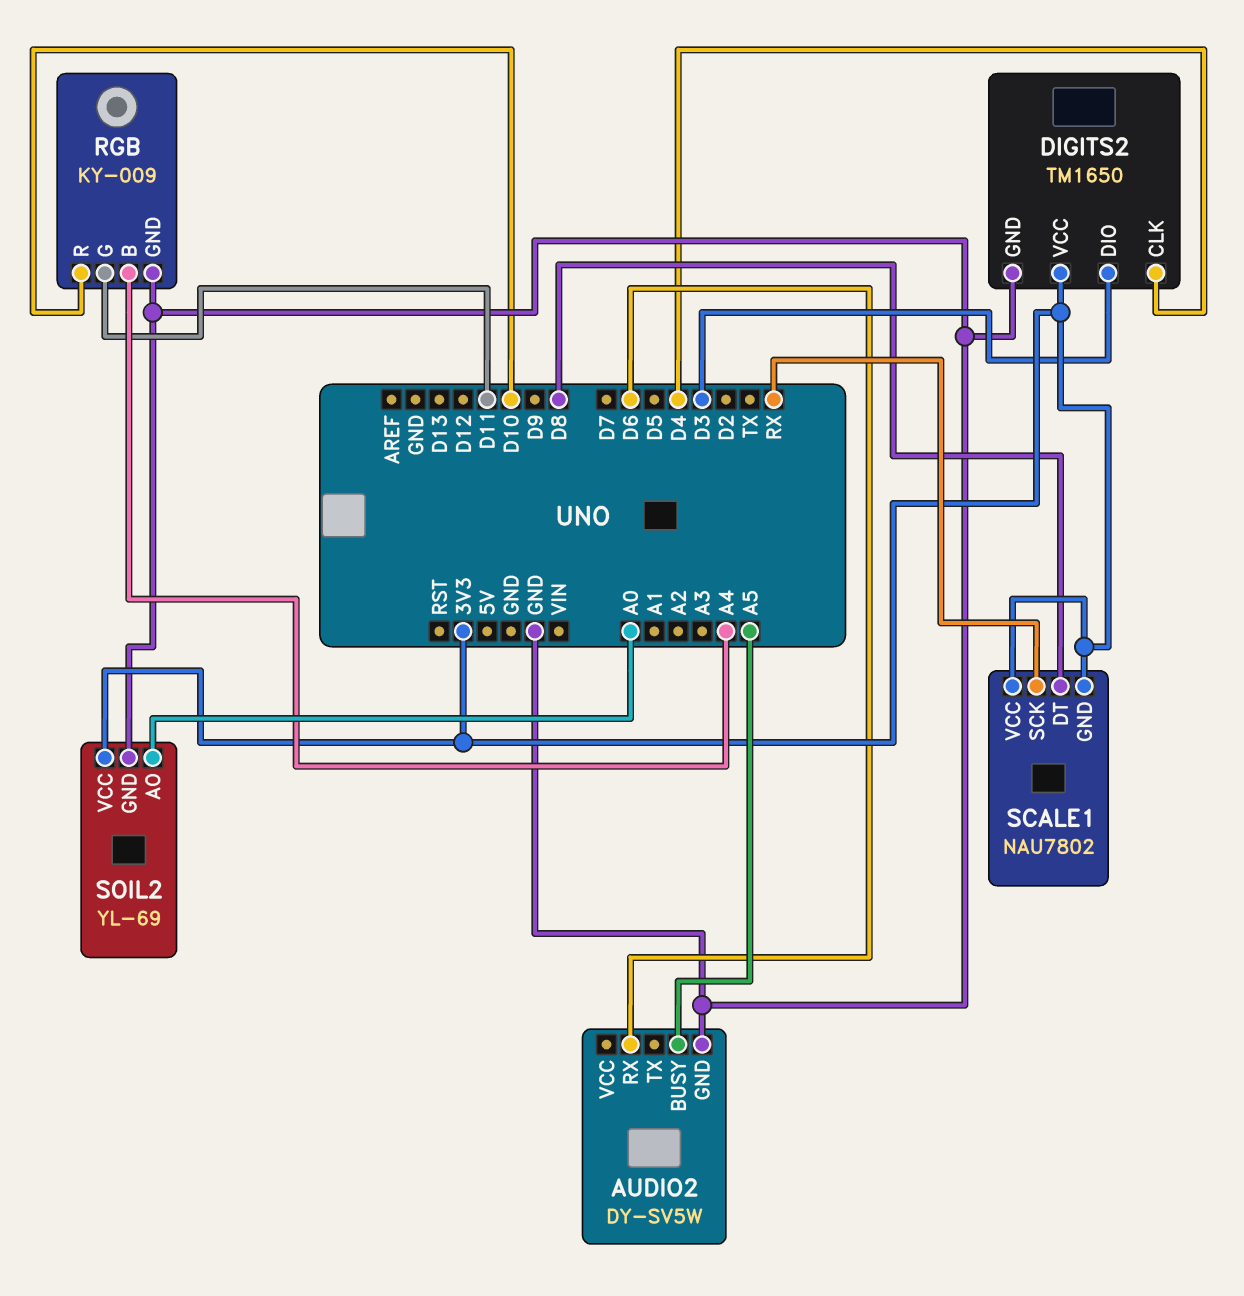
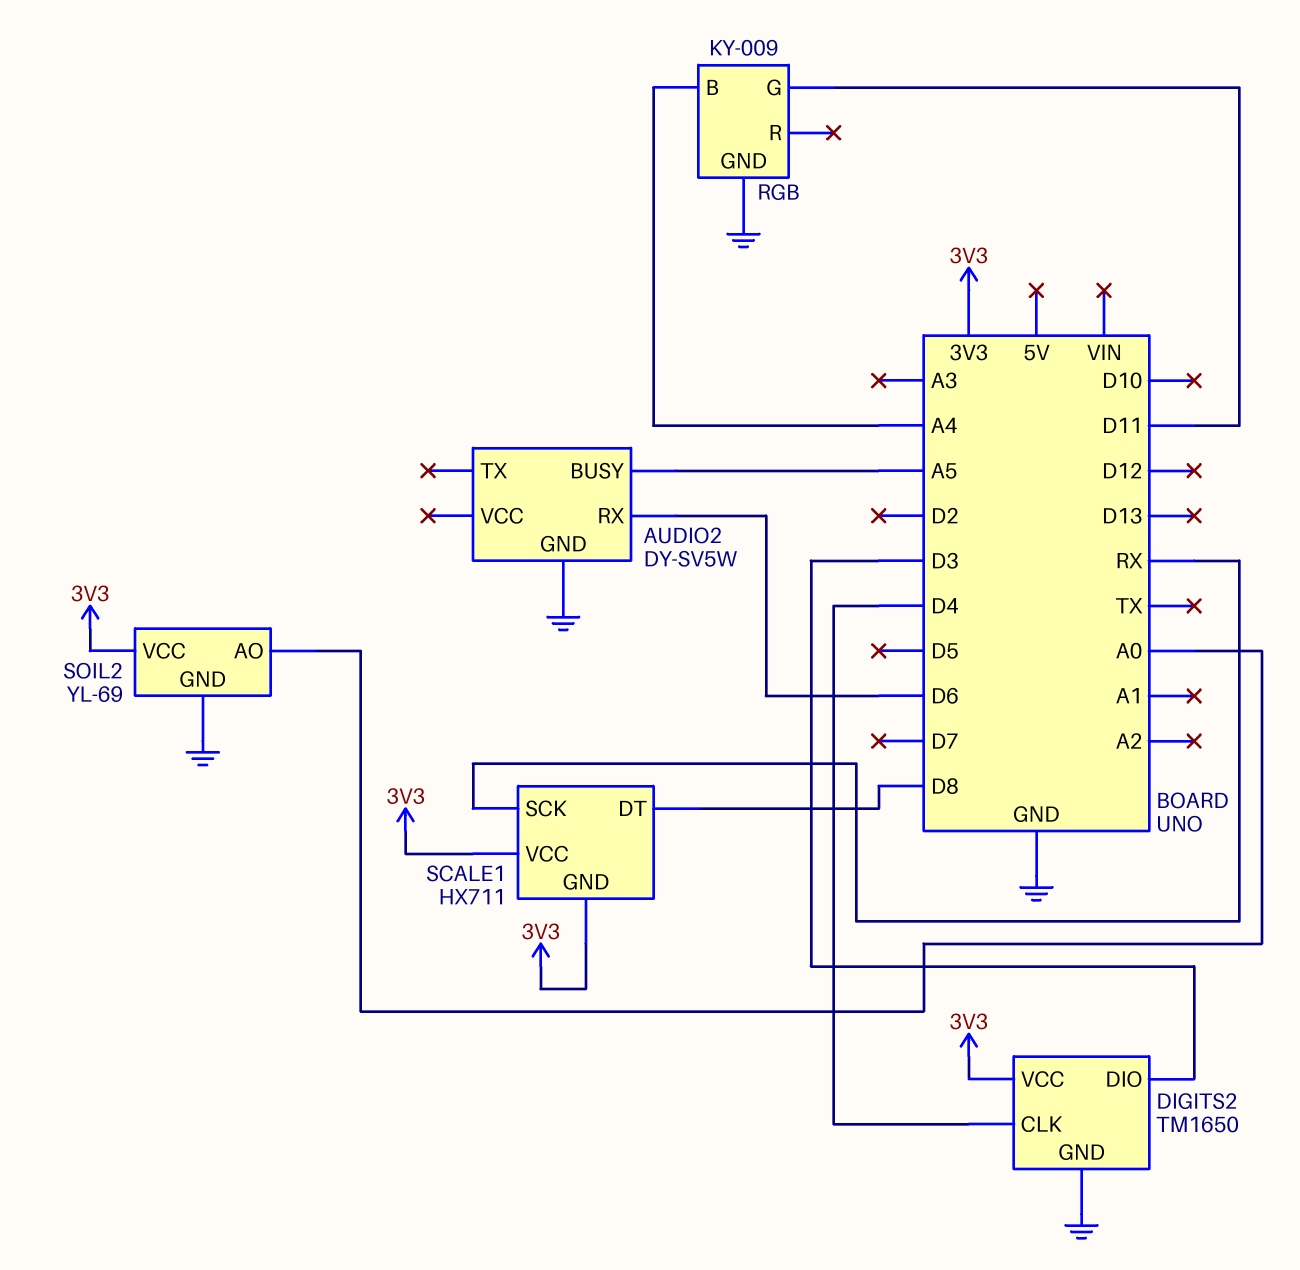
RGB pin R: D10 -> none
SCALE1: NAU7802 -> HX711

